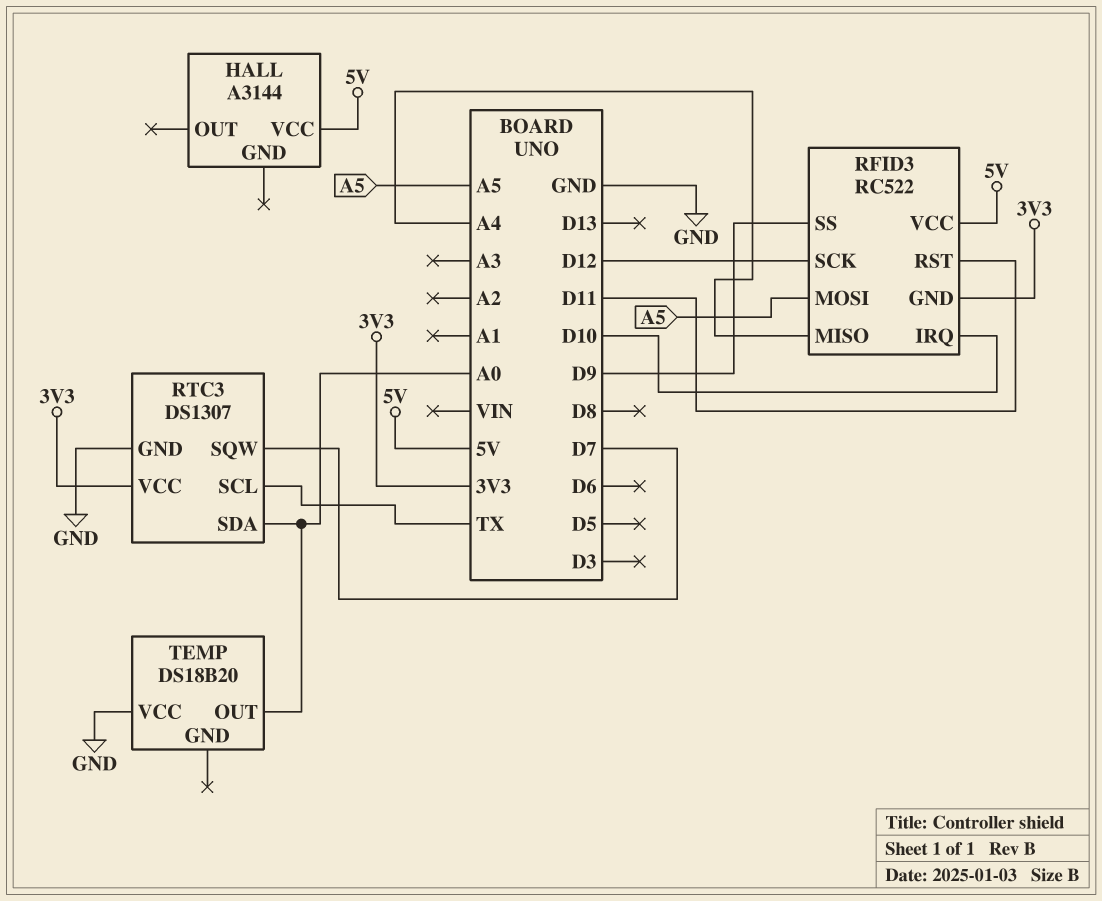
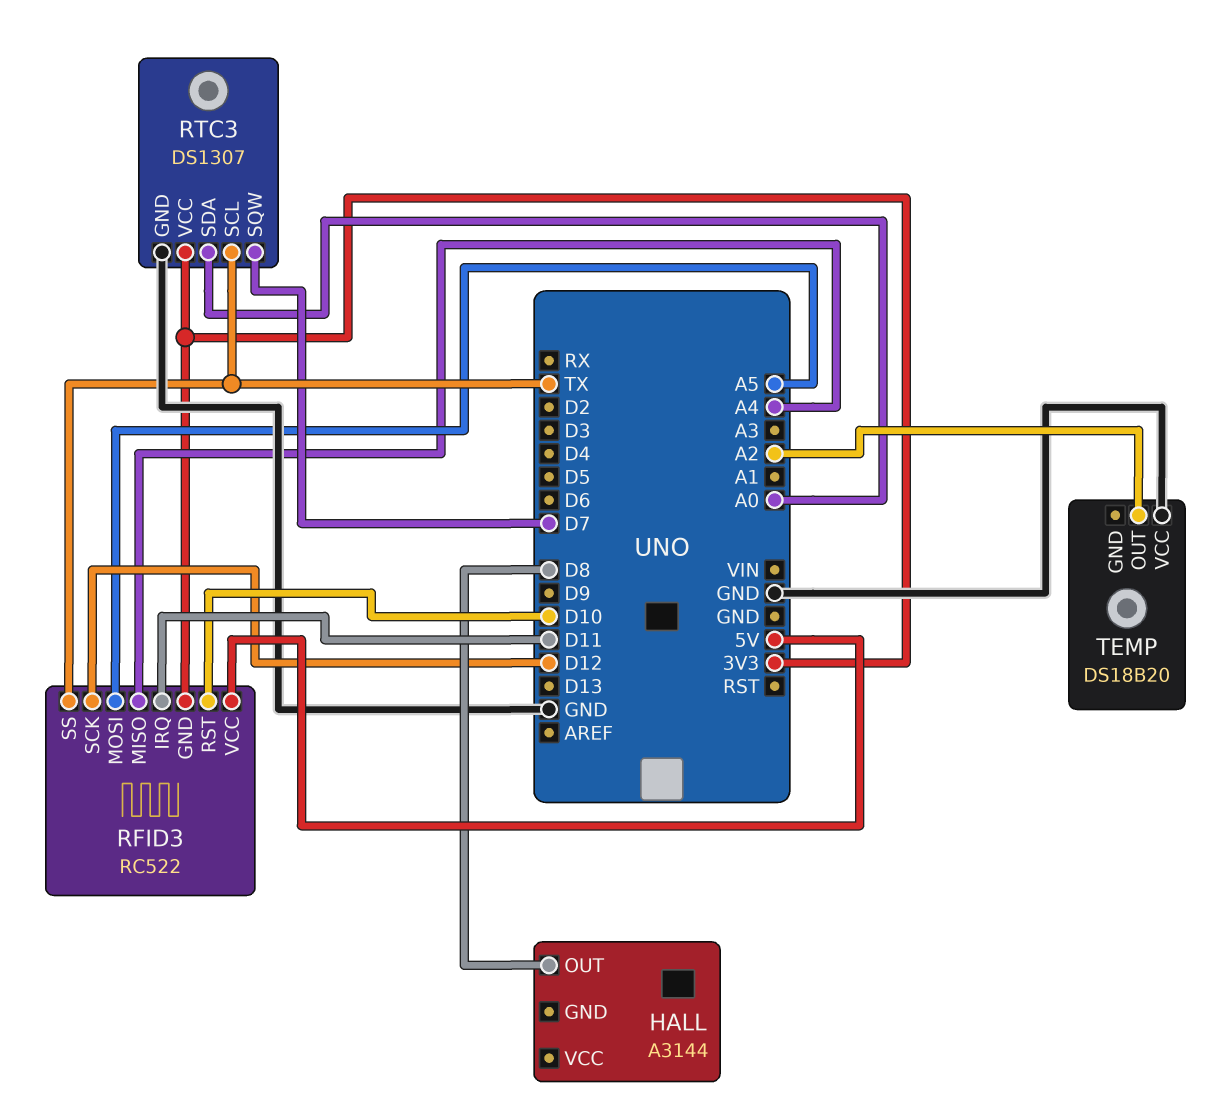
HALL pin OUT: none -> D8
HALL pin VCC: 5V -> none
RFID3 pin IRQ: D10 -> D11
RFID3 pin RST: D11 -> D10
RFID3 pin SS: D9 -> TX
TEMP pin OUT: A0 -> A2

